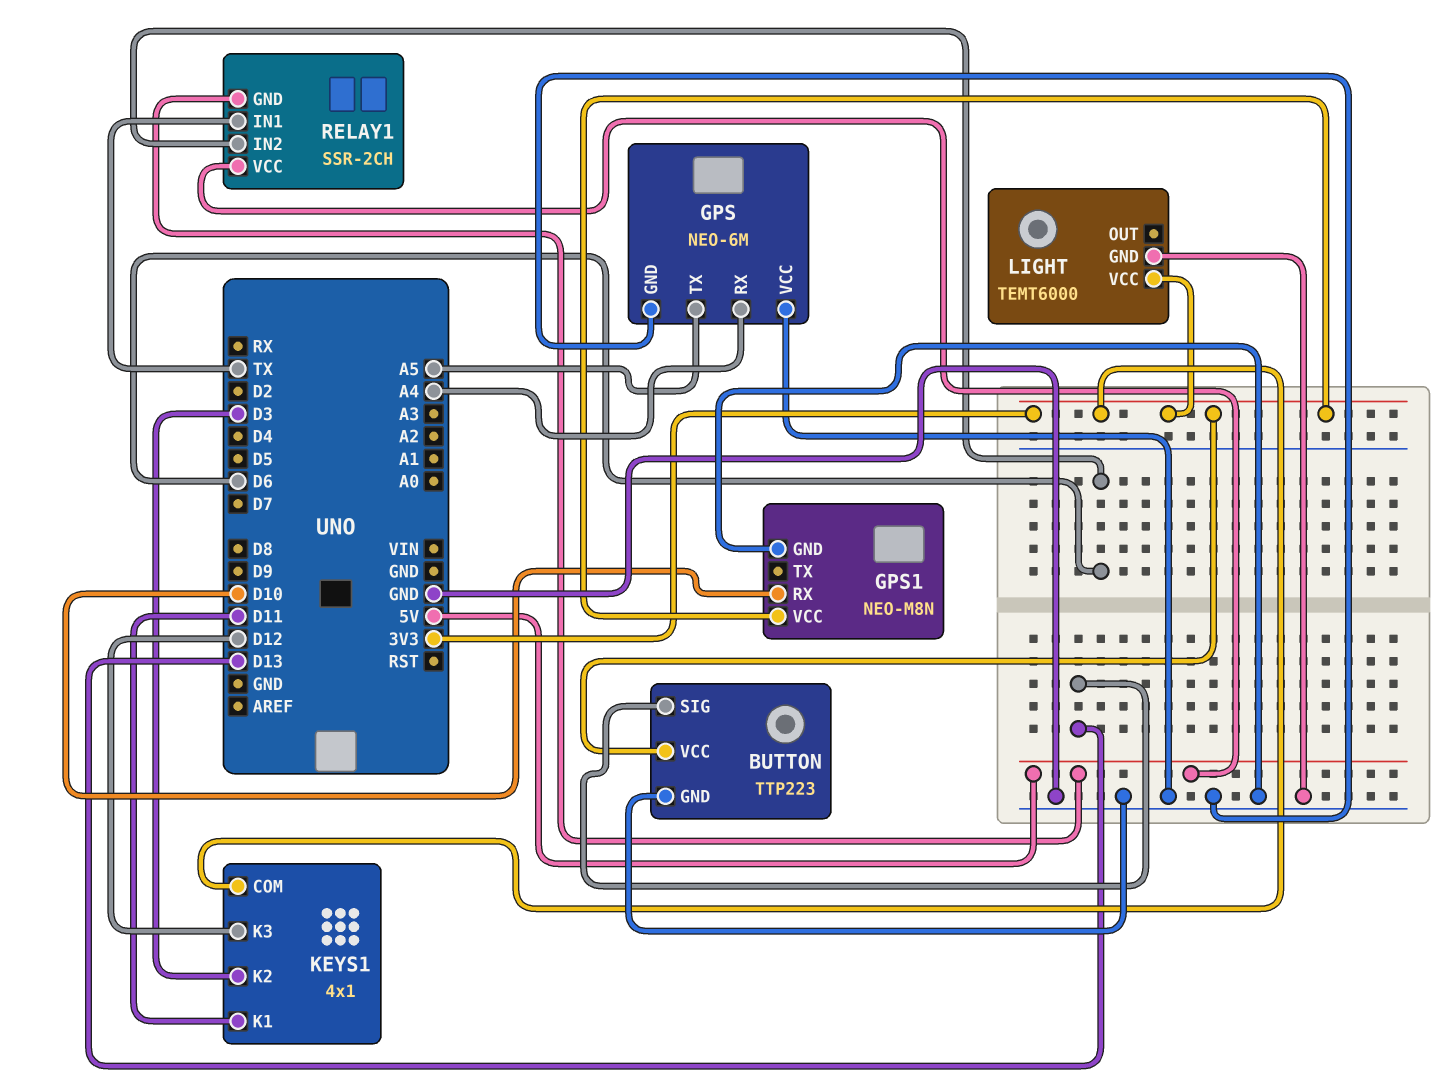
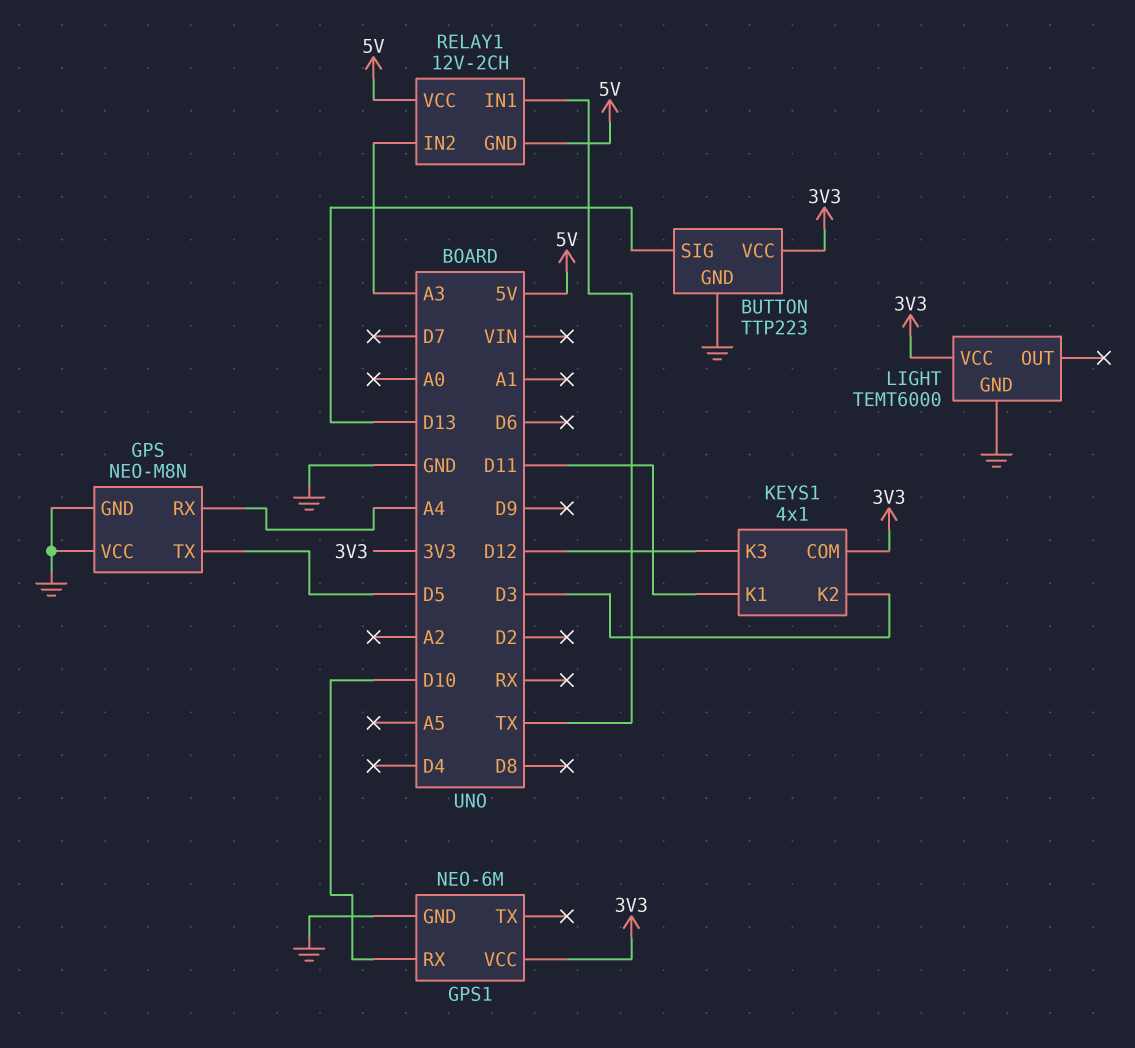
GPS: NEO-6M -> NEO-M8N
GPS pin TX: A5 -> D5
GPS1: NEO-M8N -> NEO-6M
RELAY1: SSR-2CH -> 12V-2CH
RELAY1 pin IN2: D6 -> A3

